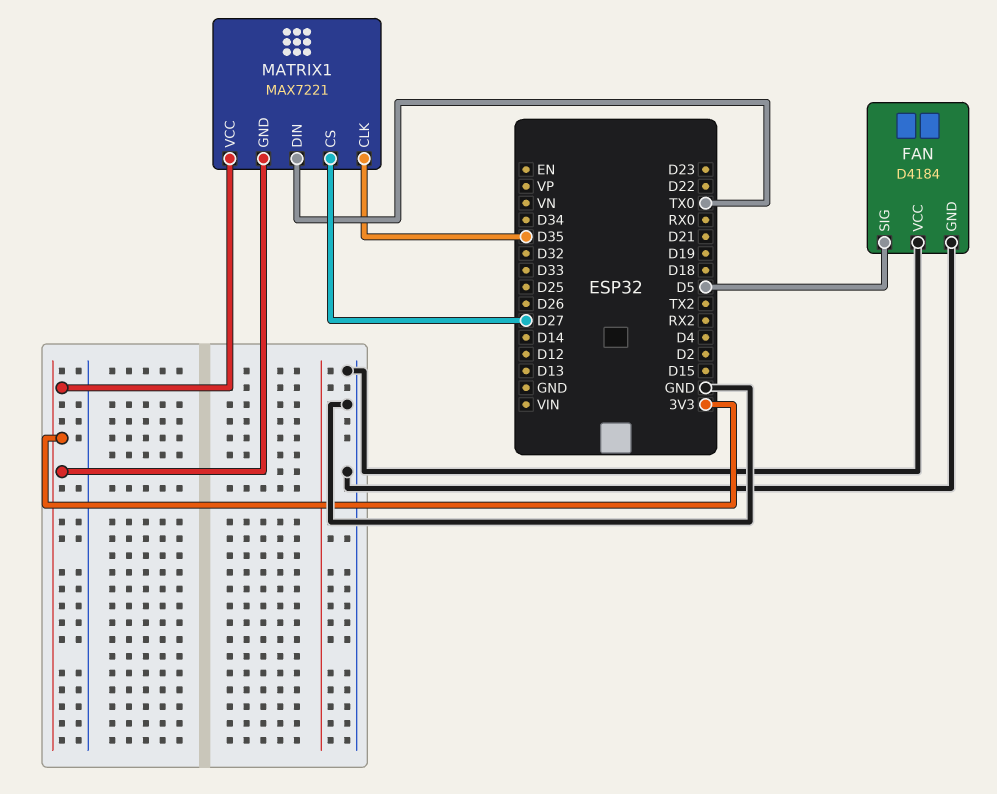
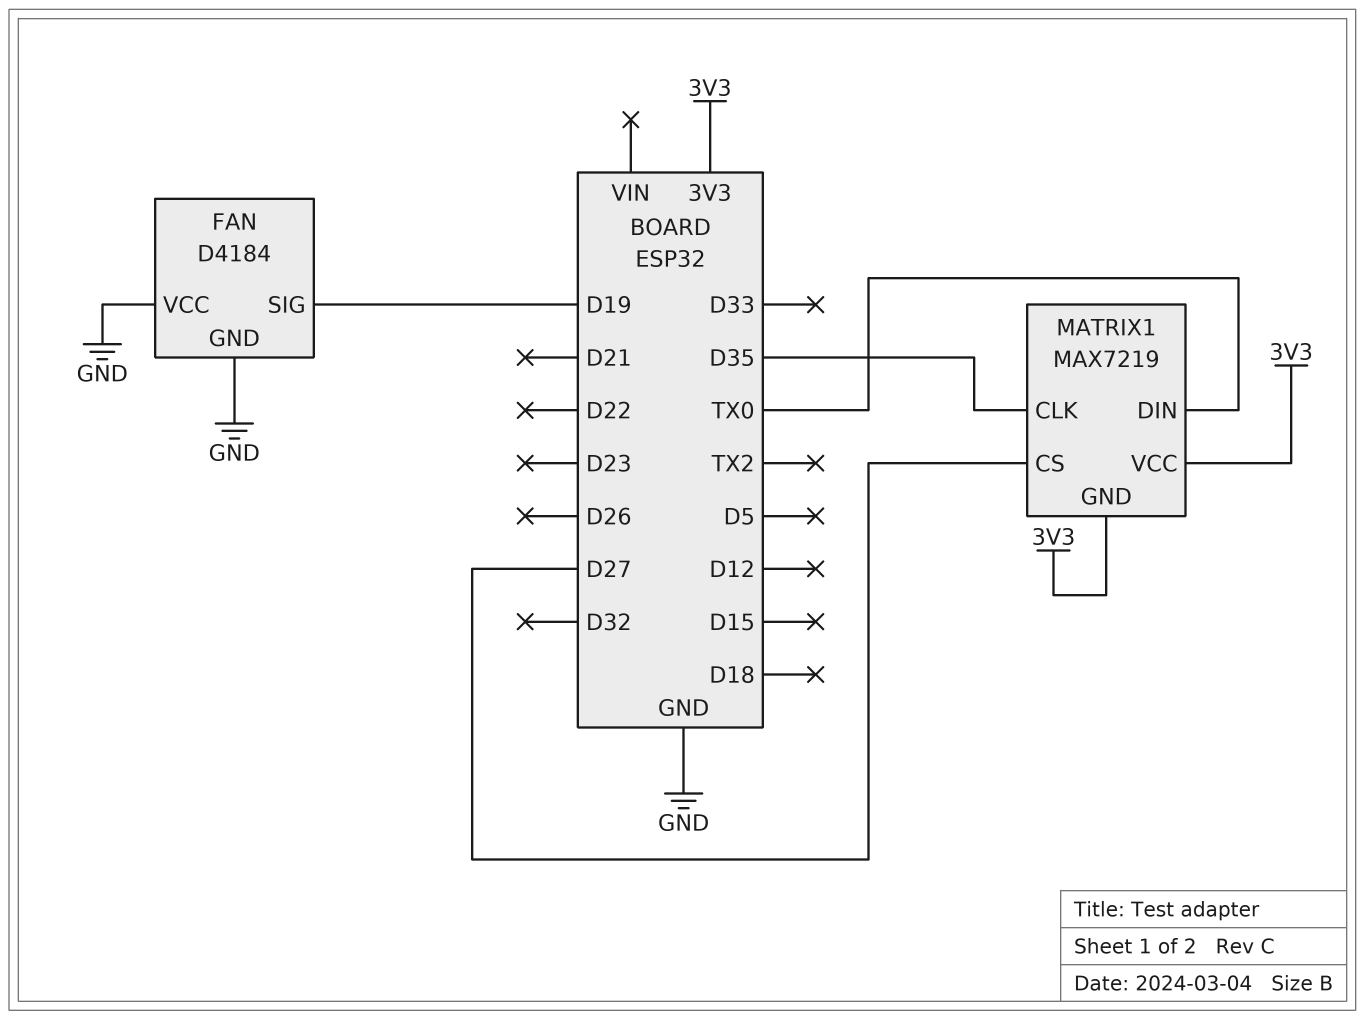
FAN pin SIG: D5 -> D19
MATRIX1: MAX7221 -> MAX7219

